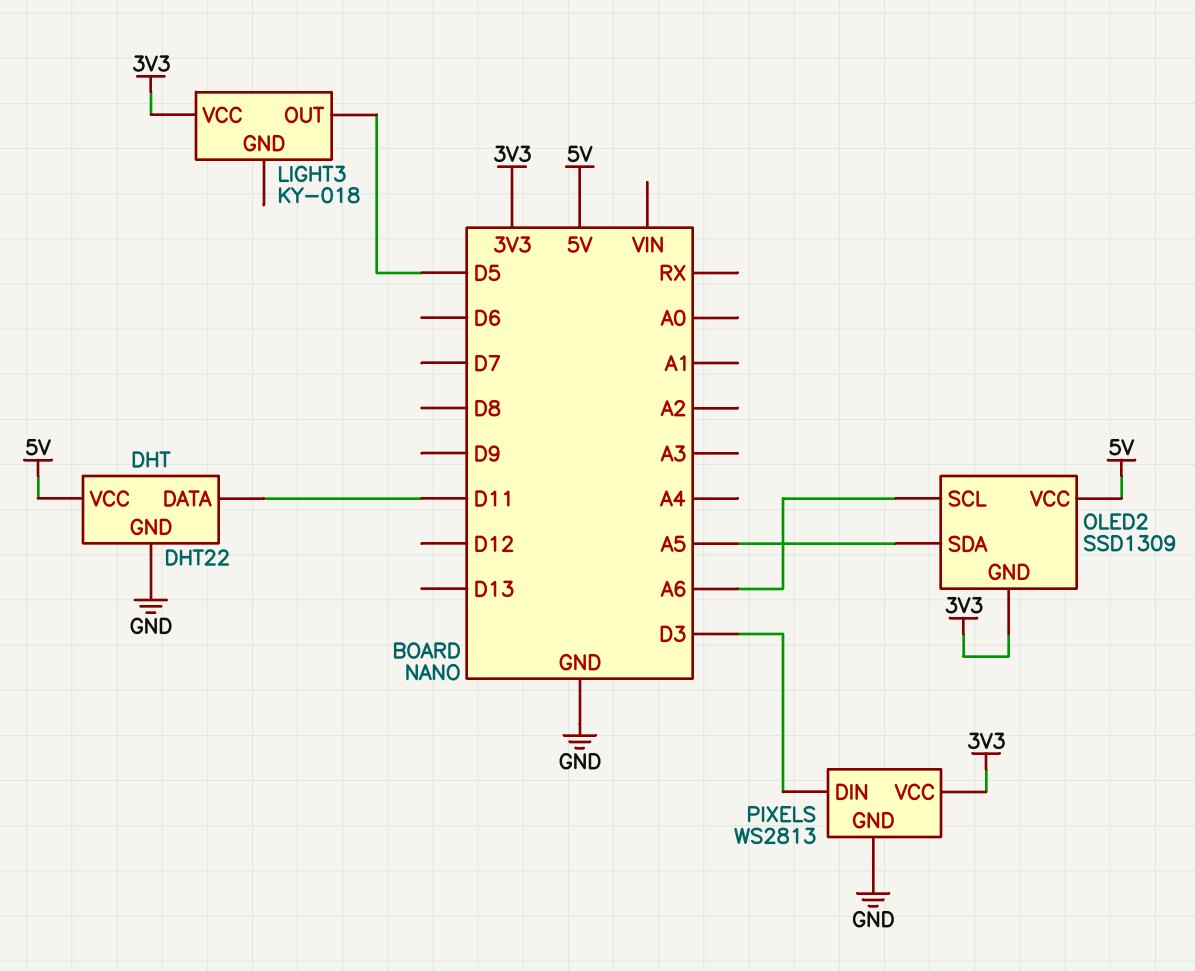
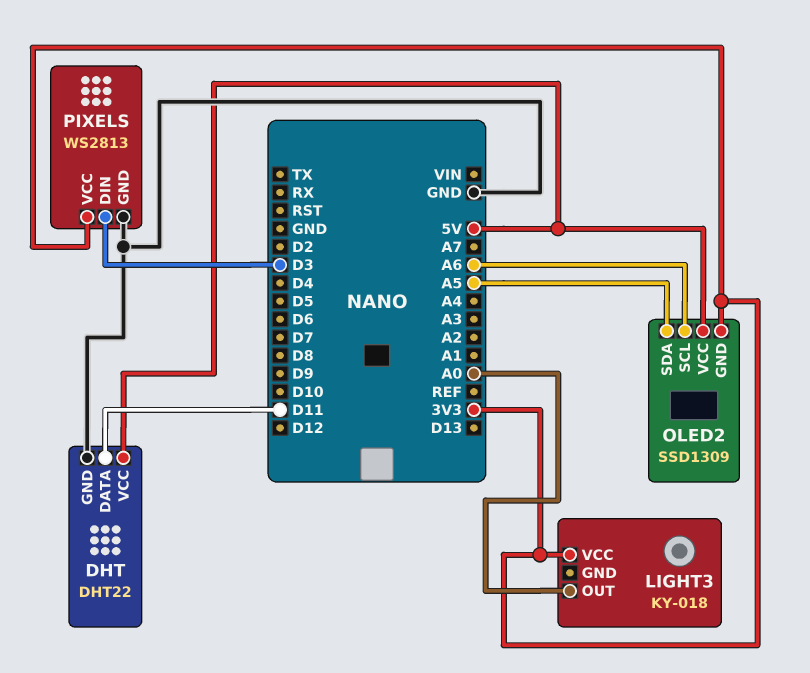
LIGHT3 pin OUT: D5 -> A0

